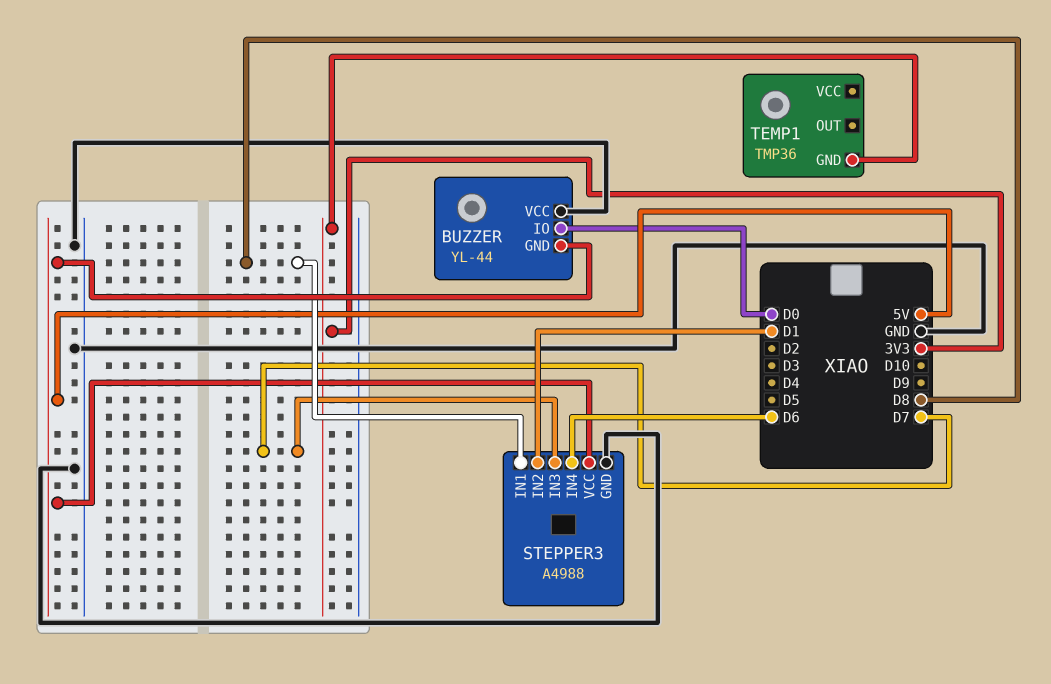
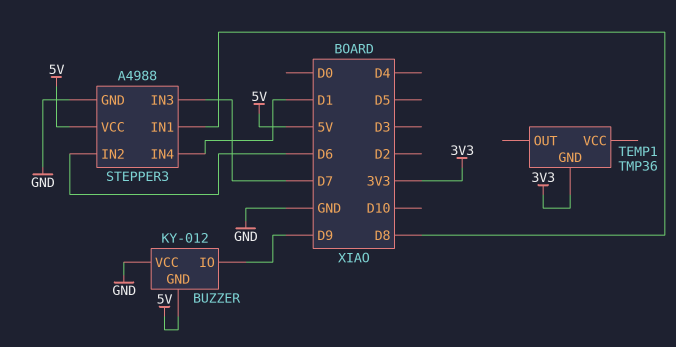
BUZZER: YL-44 -> KY-012
BUZZER pin IO: D0 -> D9
STEPPER3 pin IN2: D1 -> D6
STEPPER3 pin IN4: D6 -> D1

